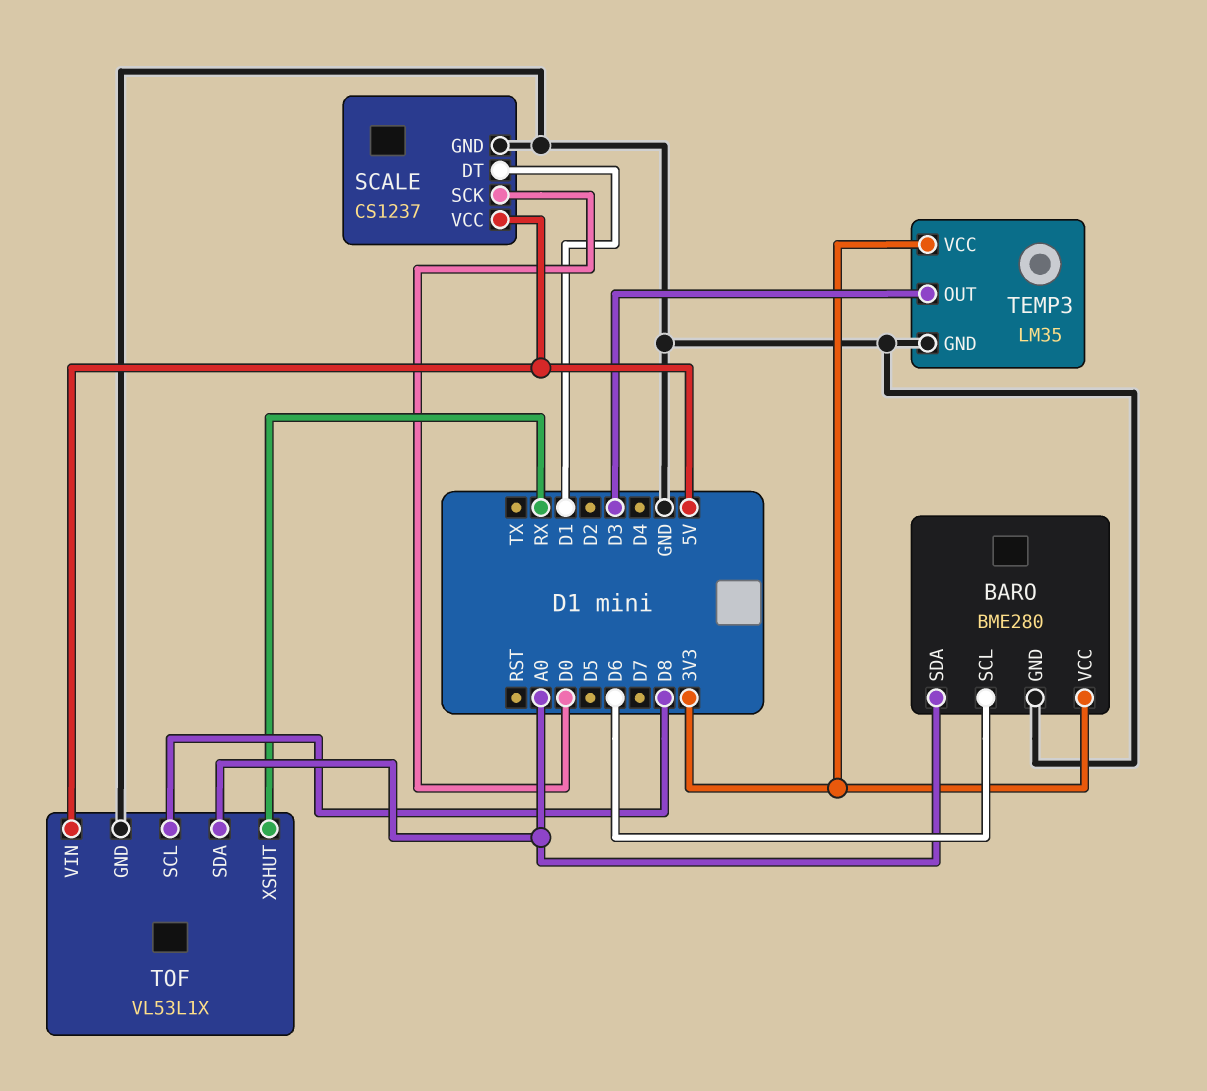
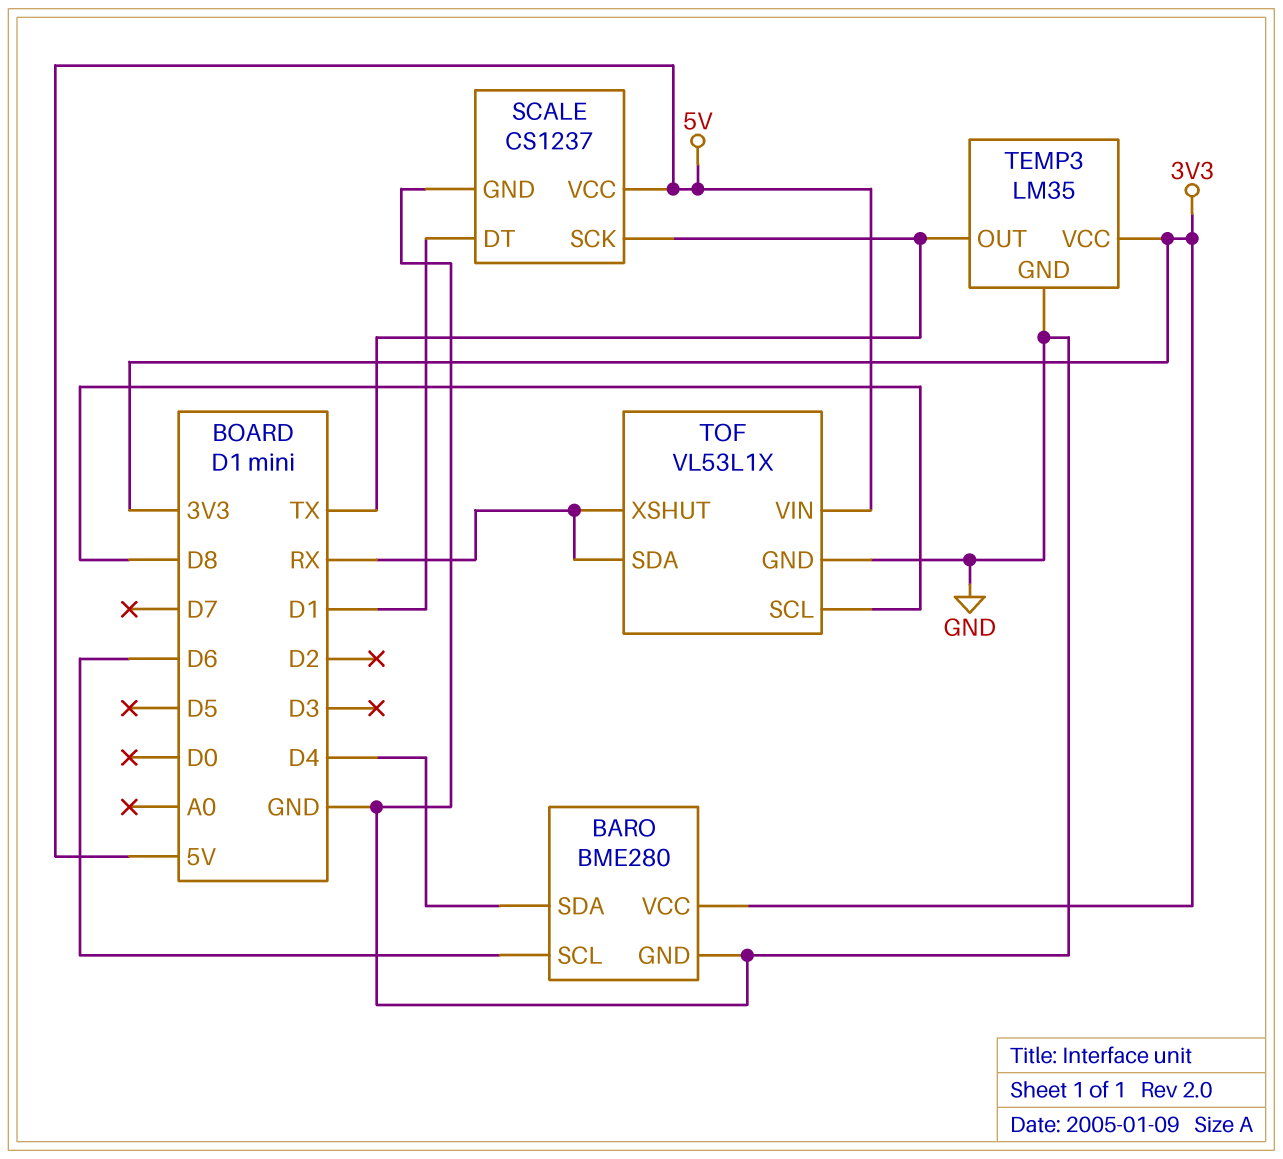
BARO pin SDA: A0 -> D4
SCALE pin SCK: D0 -> TX
TEMP3 pin OUT: D3 -> TX
TOF pin SDA: A0 -> RX

